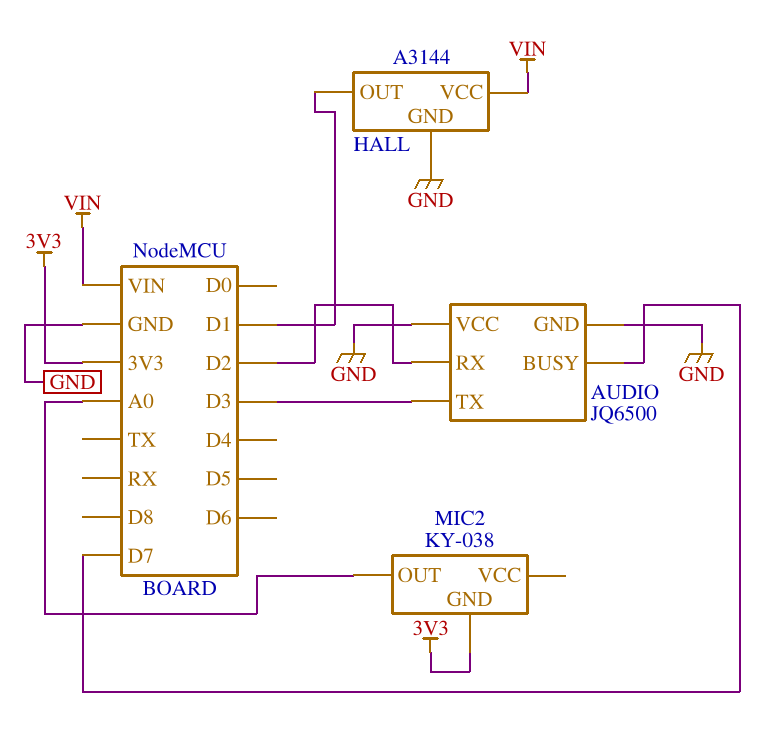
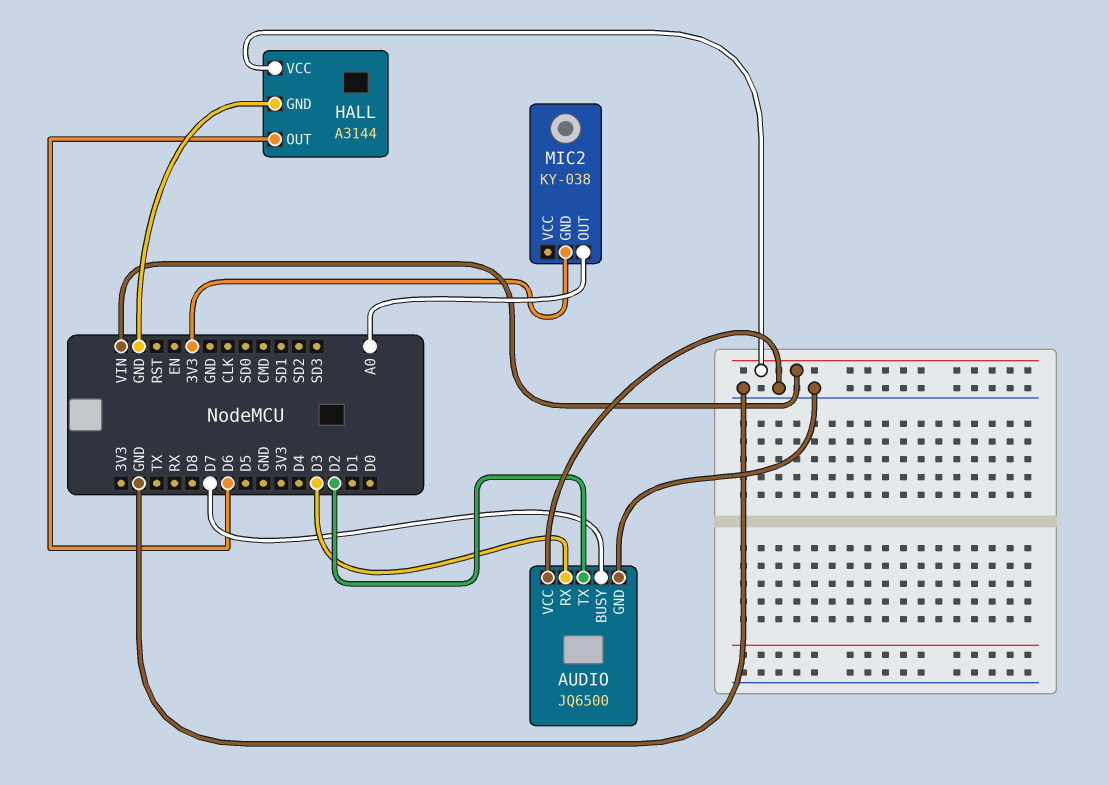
AUDIO pin RX: D2 -> D3
AUDIO pin TX: D3 -> D2
HALL pin OUT: D1 -> D6

